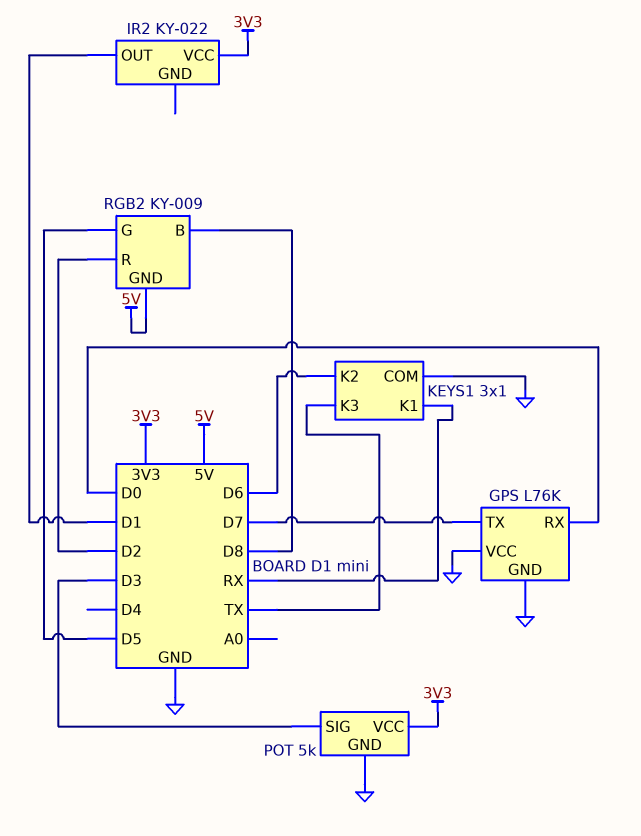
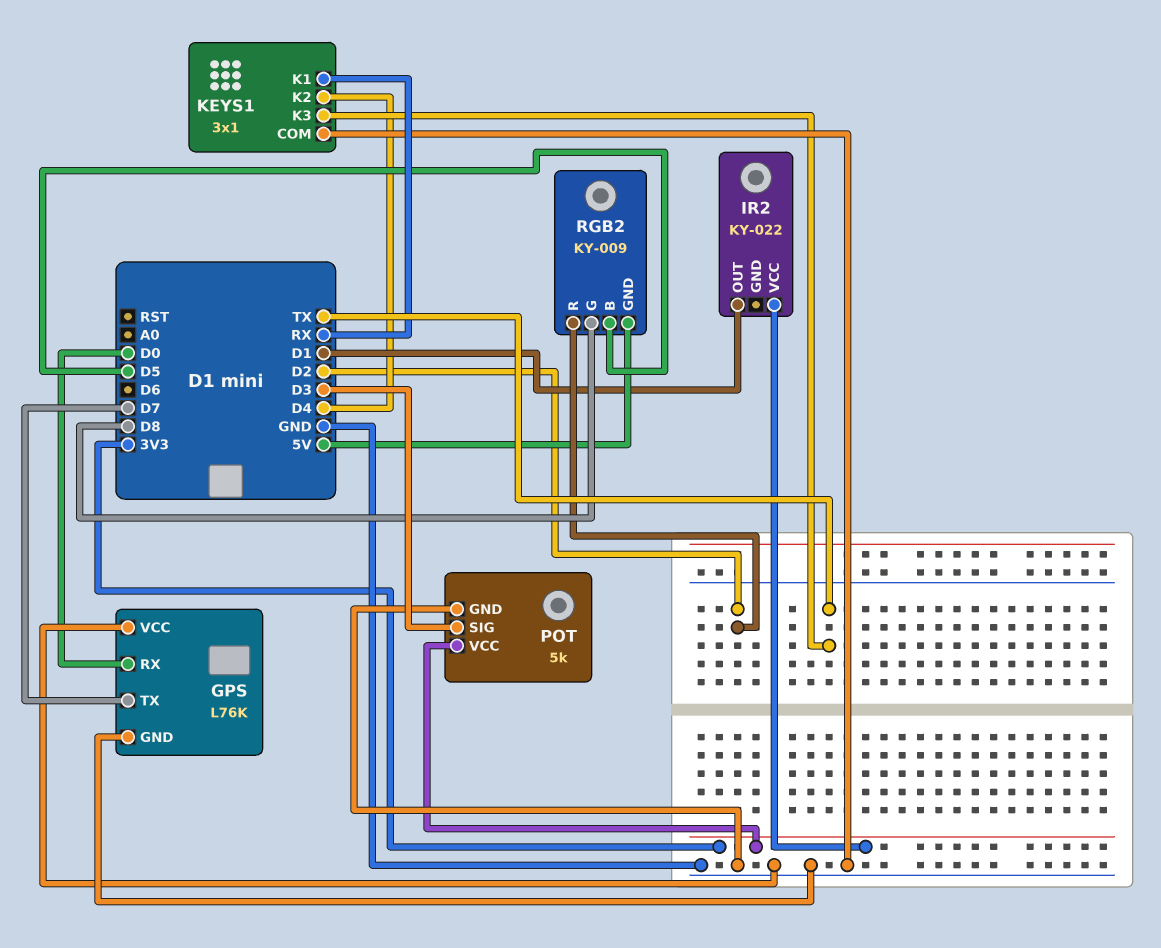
KEYS1 pin K2: D6 -> D4
RGB2 pin B: D8 -> D5
RGB2 pin G: D5 -> D8

